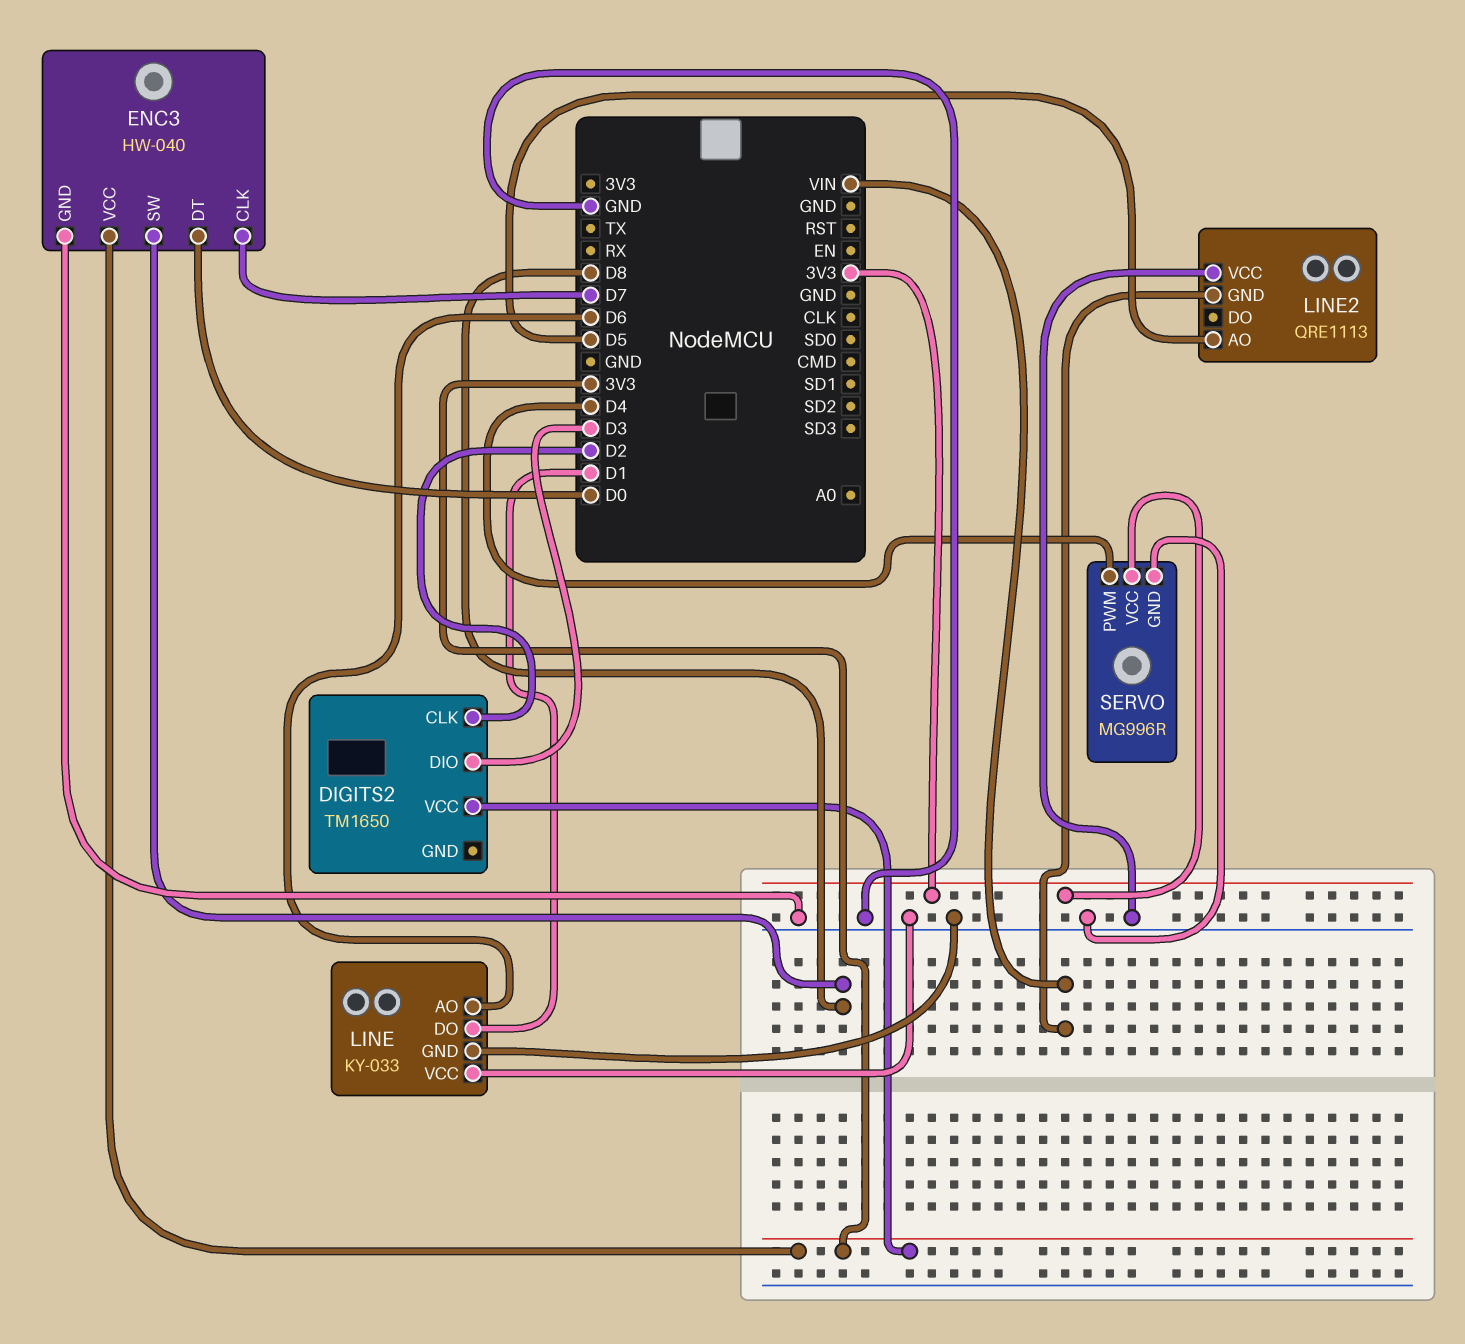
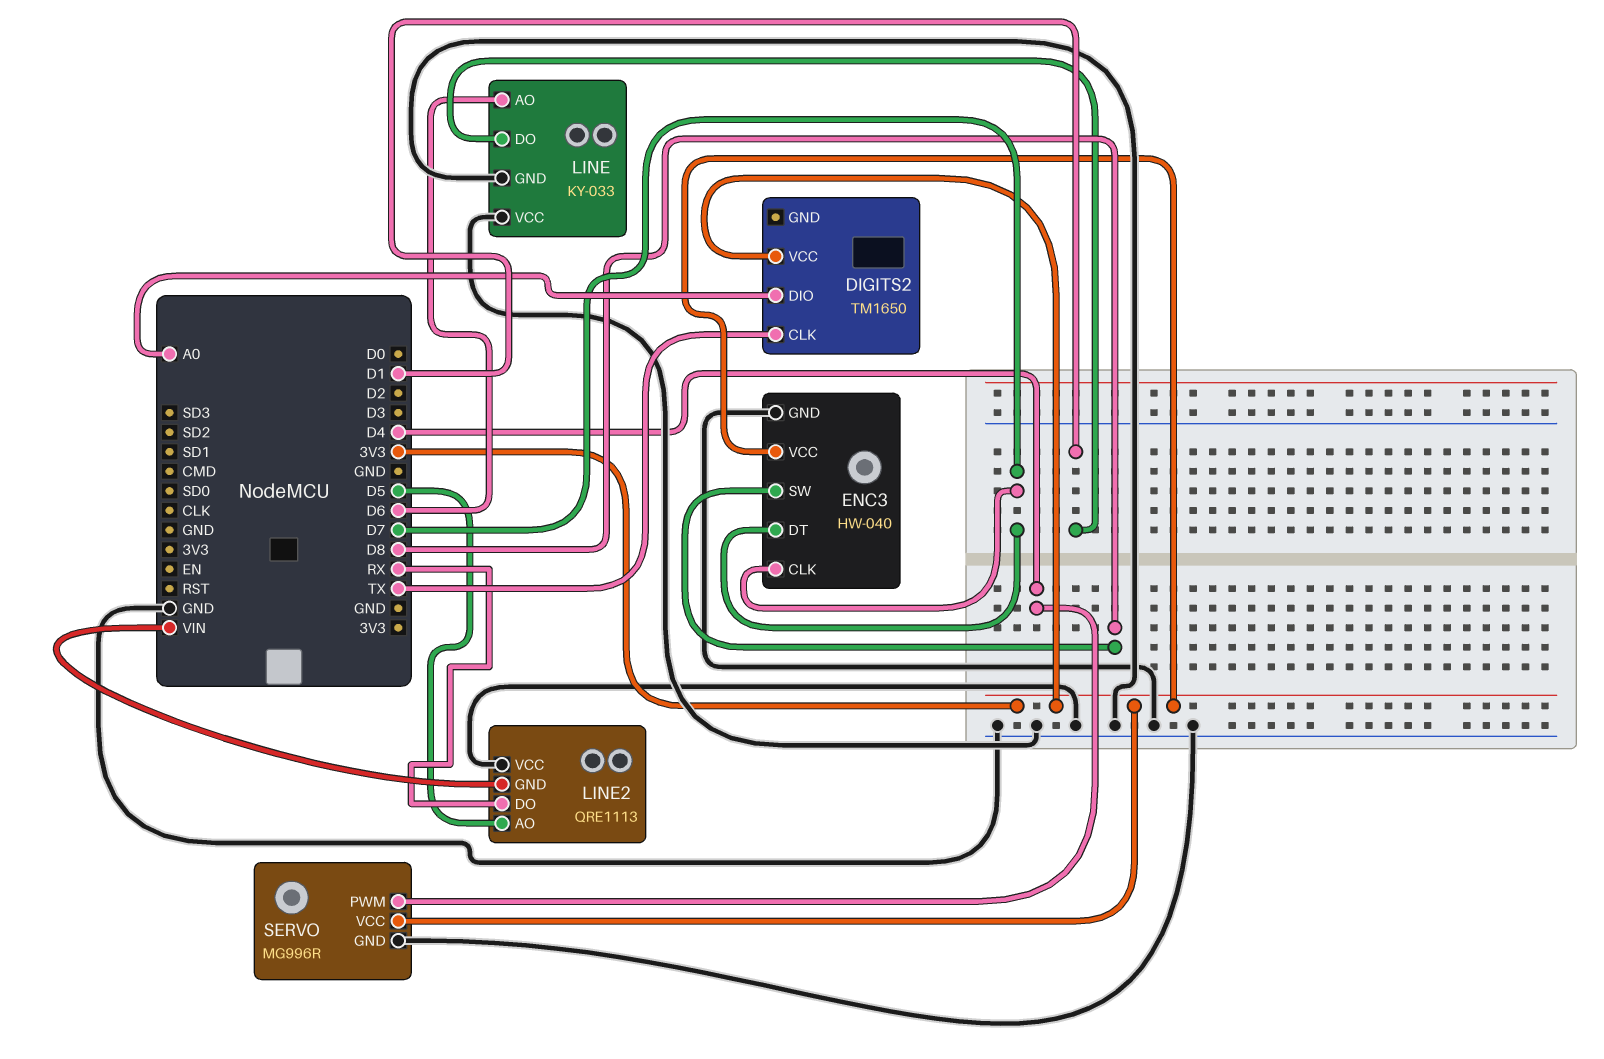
DIGITS2 pin CLK: D2 -> TX
DIGITS2 pin DIO: D3 -> A0
ENC3 pin DT: D0 -> D7
LINE2 pin DO: none -> RX

